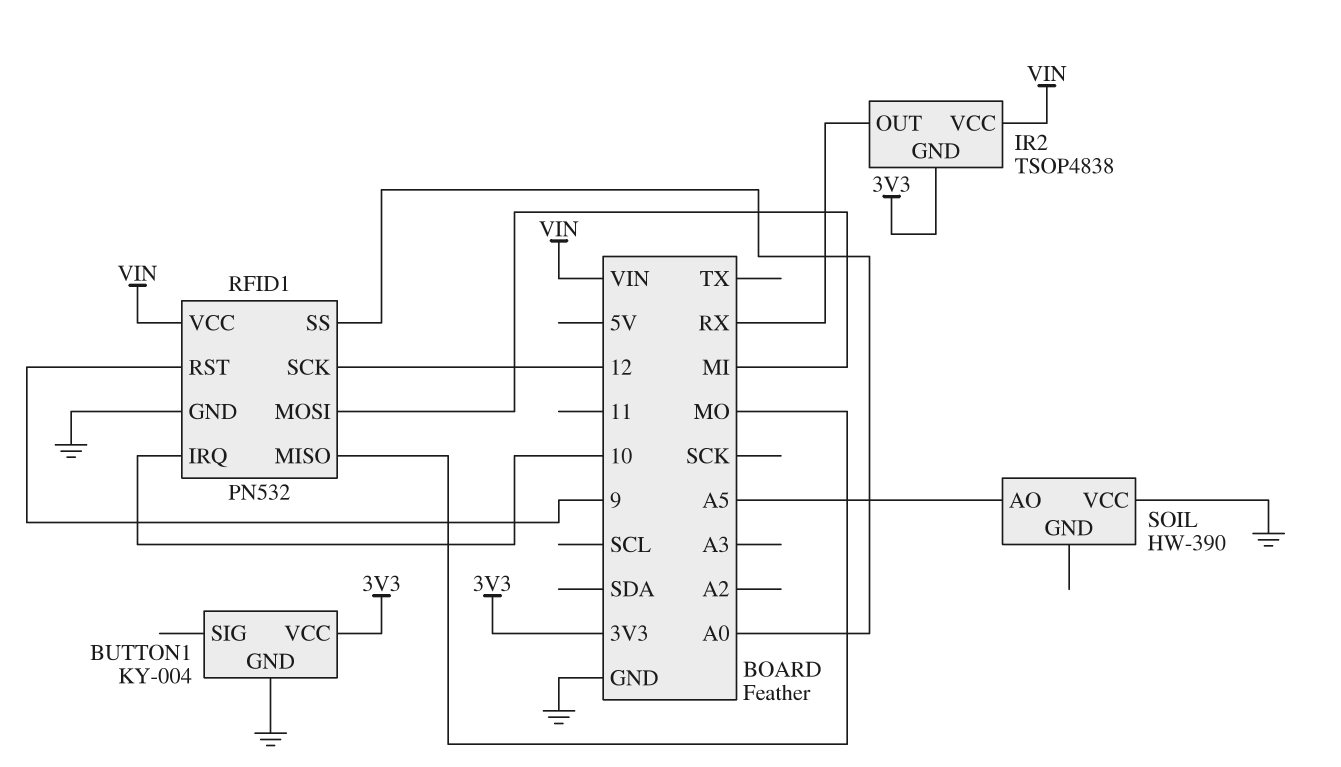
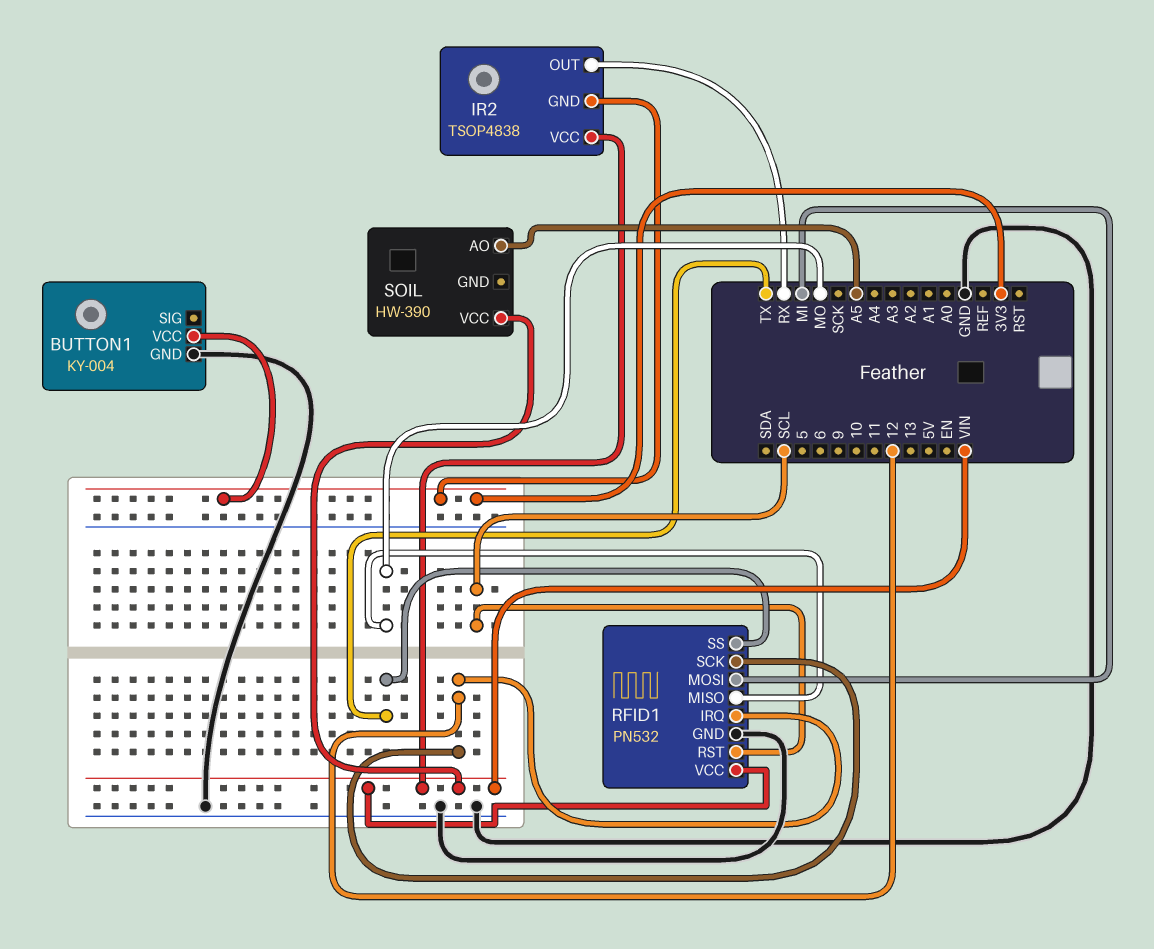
RFID1 pin IRQ: 10 -> 12
RFID1 pin RST: 9 -> SCL
RFID1 pin SS: A0 -> TX
SOIL pin VCC: GND -> VIN

